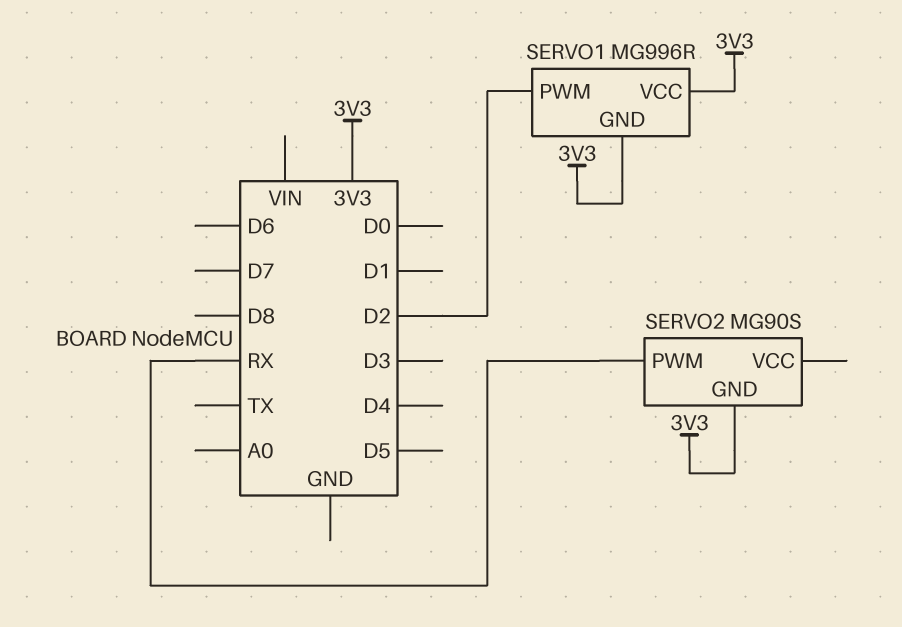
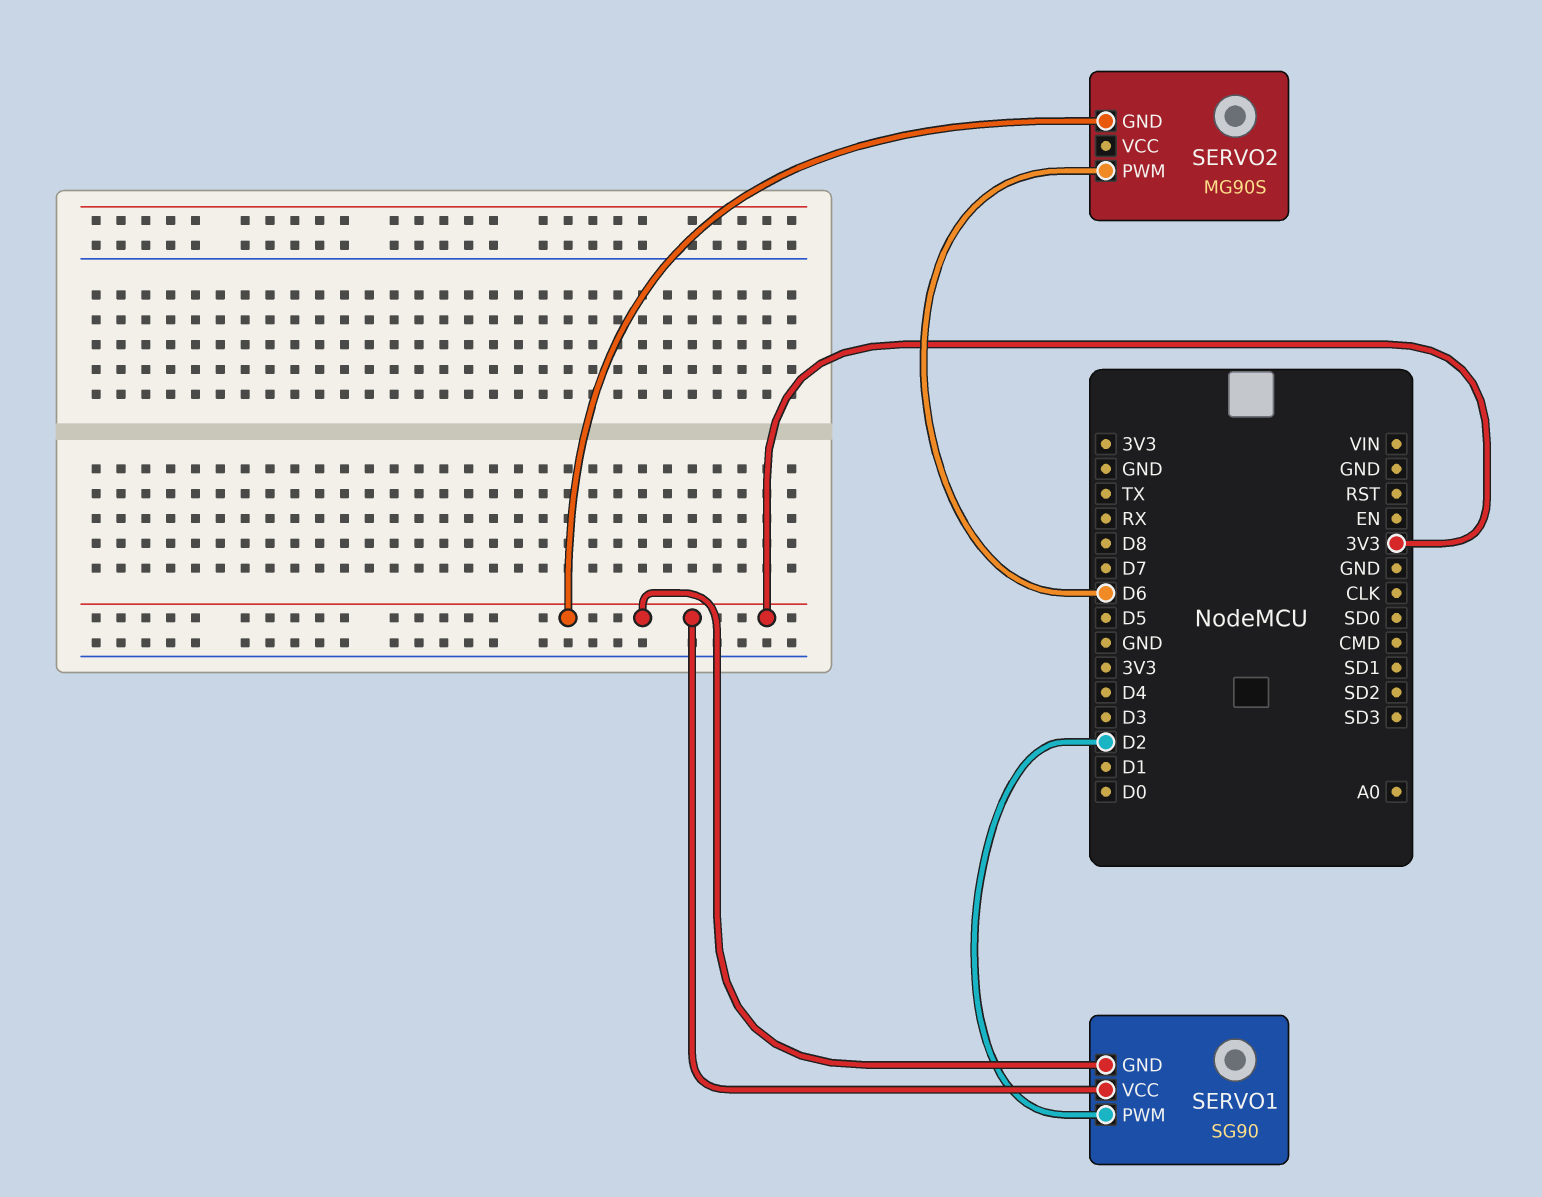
SERVO1: MG996R -> SG90
SERVO2 pin PWM: RX -> D6

